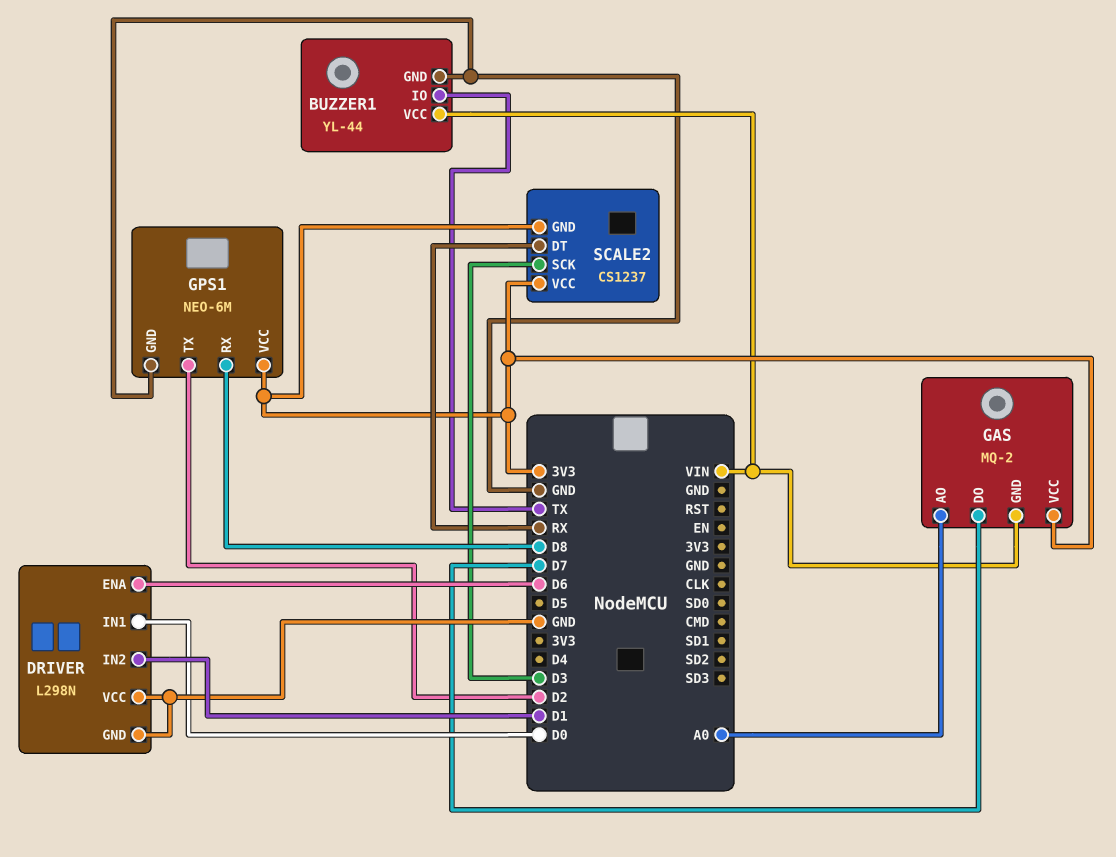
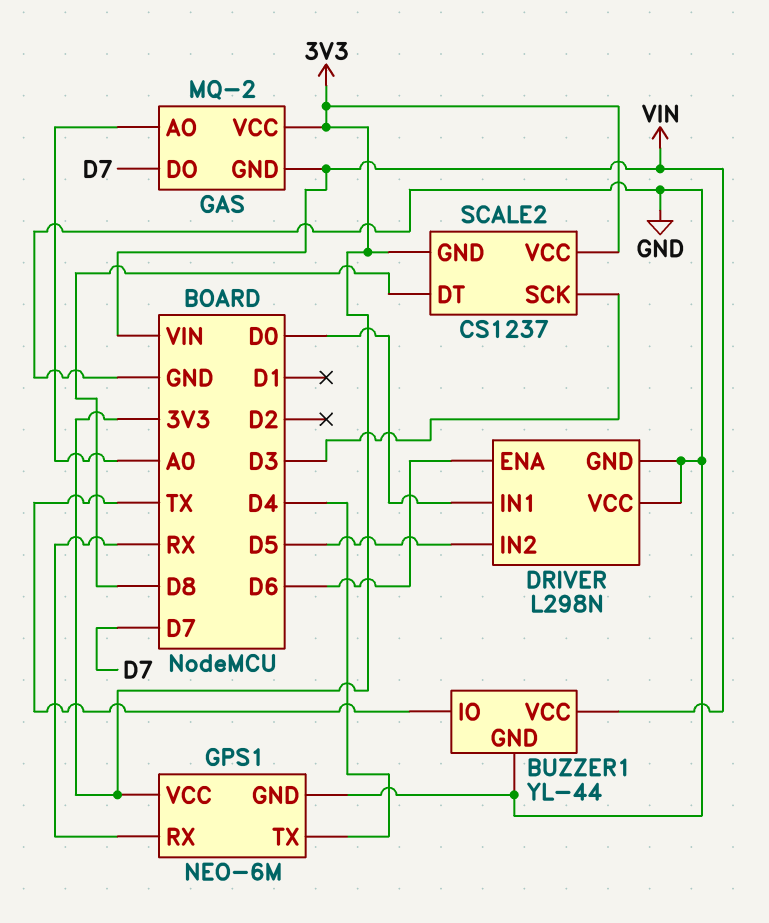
DRIVER pin IN2: D1 -> D5
GPS1 pin RX: D8 -> RX
GPS1 pin TX: D2 -> D4
SCALE2 pin DT: RX -> D8

